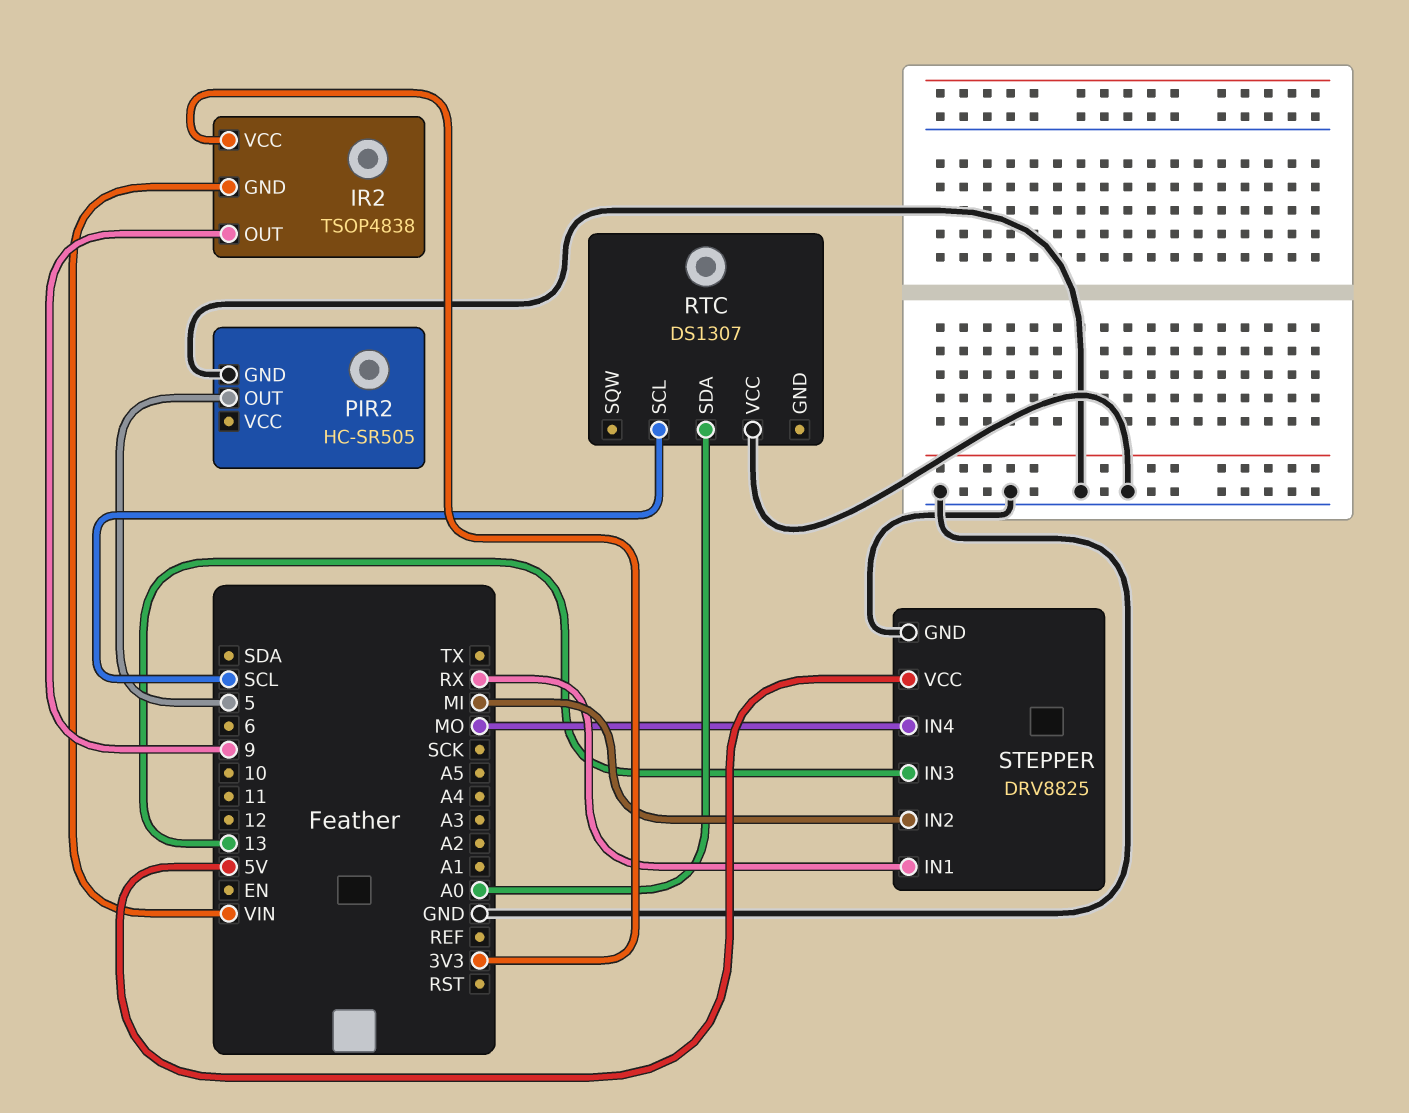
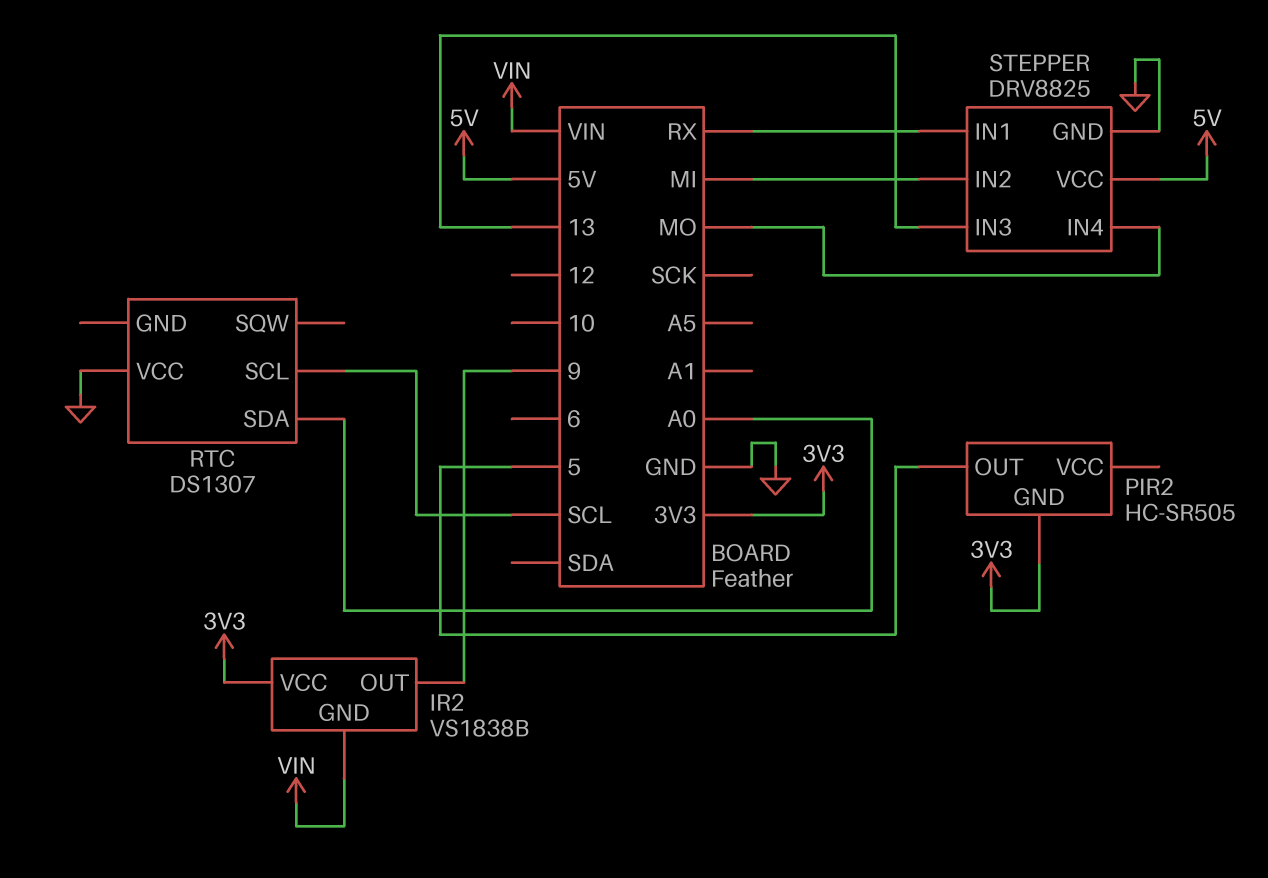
IR2: TSOP4838 -> VS1838B
PIR2 pin GND: GND -> 3V3

